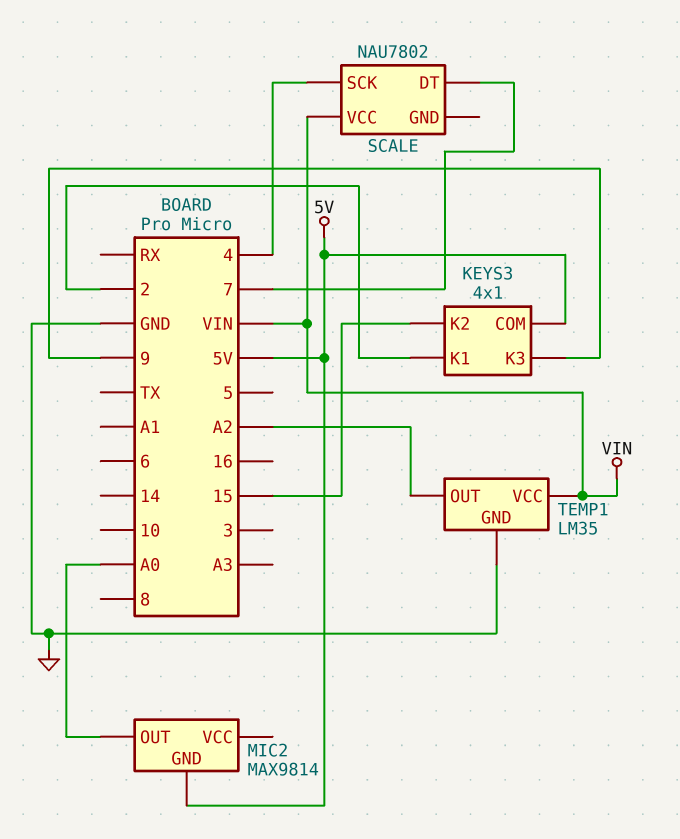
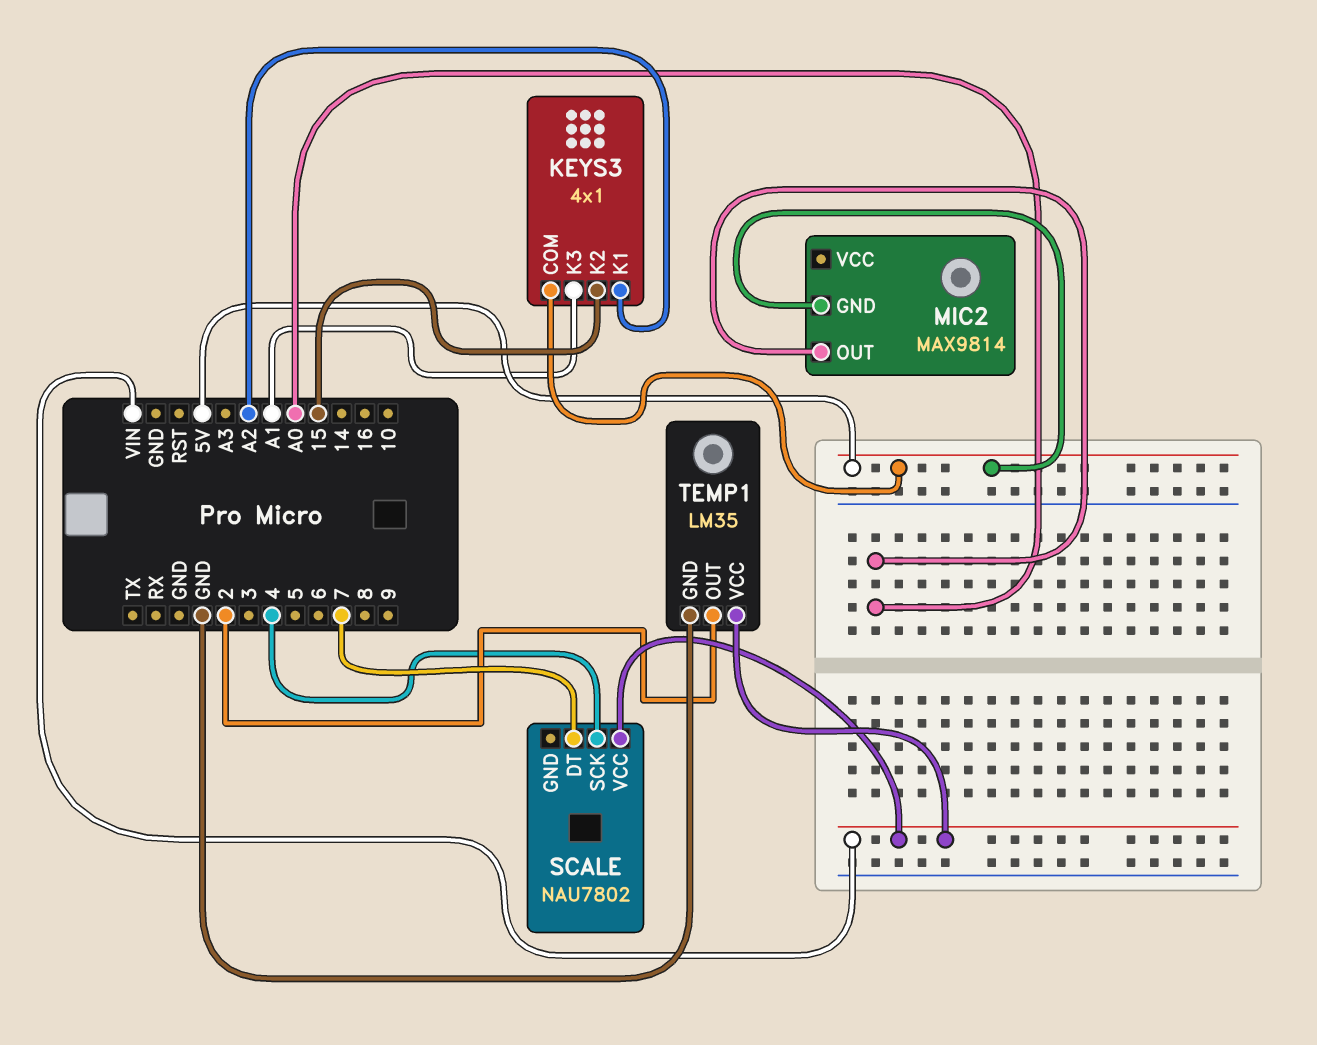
KEYS3 pin K1: 2 -> A2
KEYS3 pin K3: 9 -> A1
TEMP1 pin OUT: A2 -> 2

